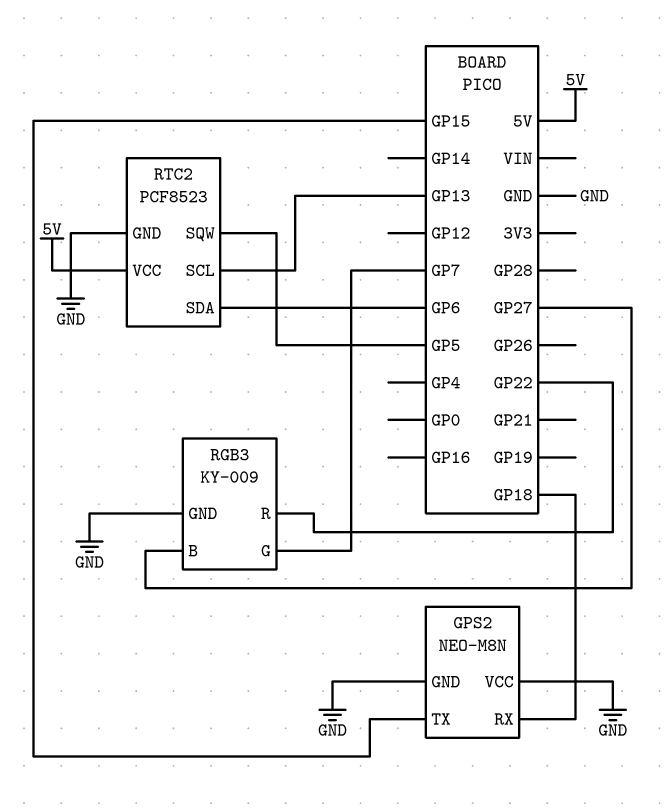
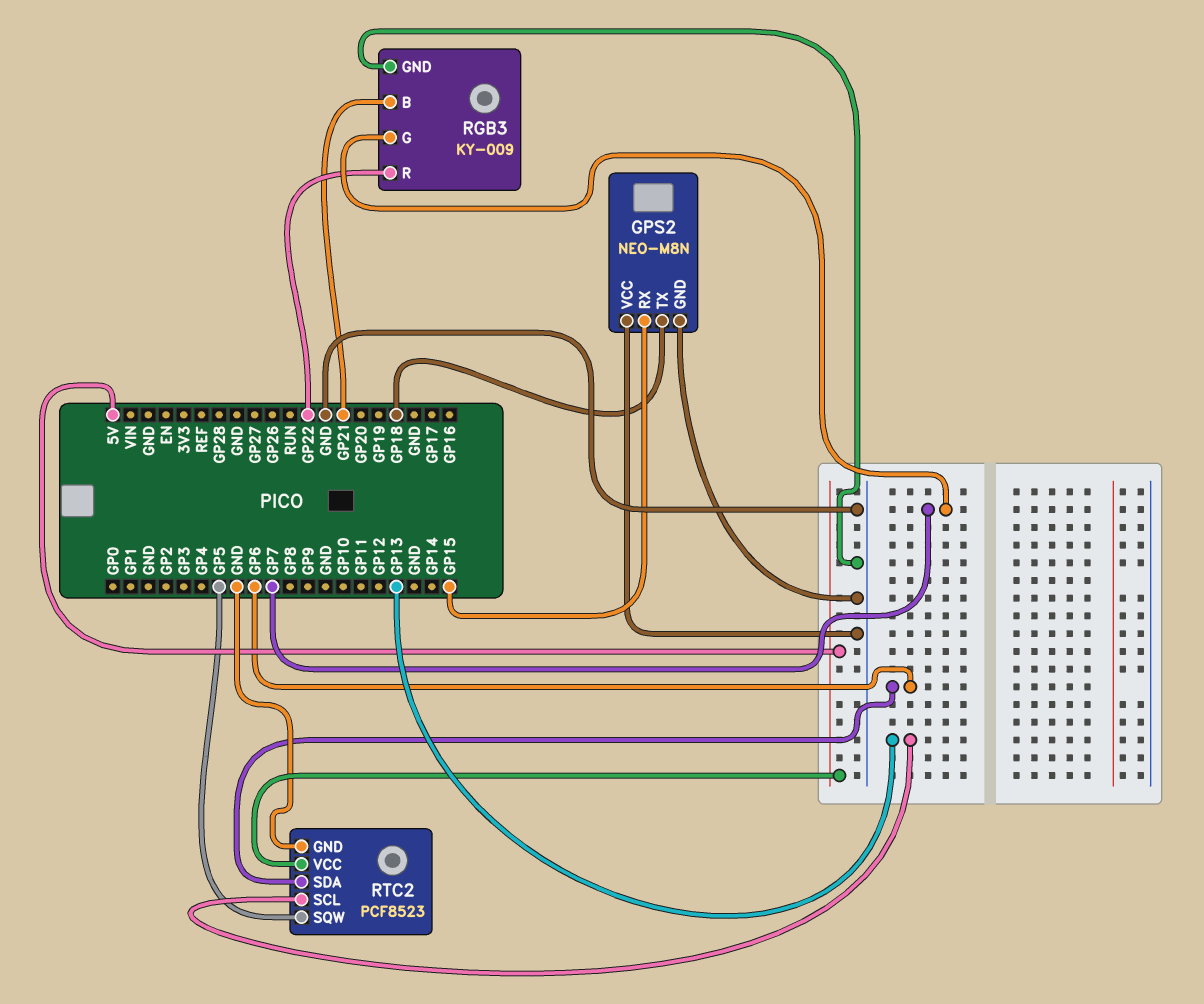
GPS2 pin RX: GP18 -> GP15
GPS2 pin TX: GP15 -> GP18
RGB3 pin B: GP27 -> GP21

